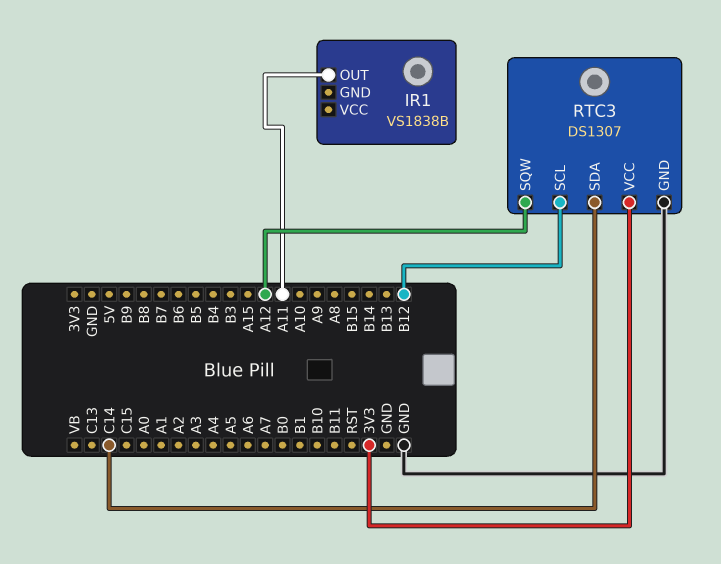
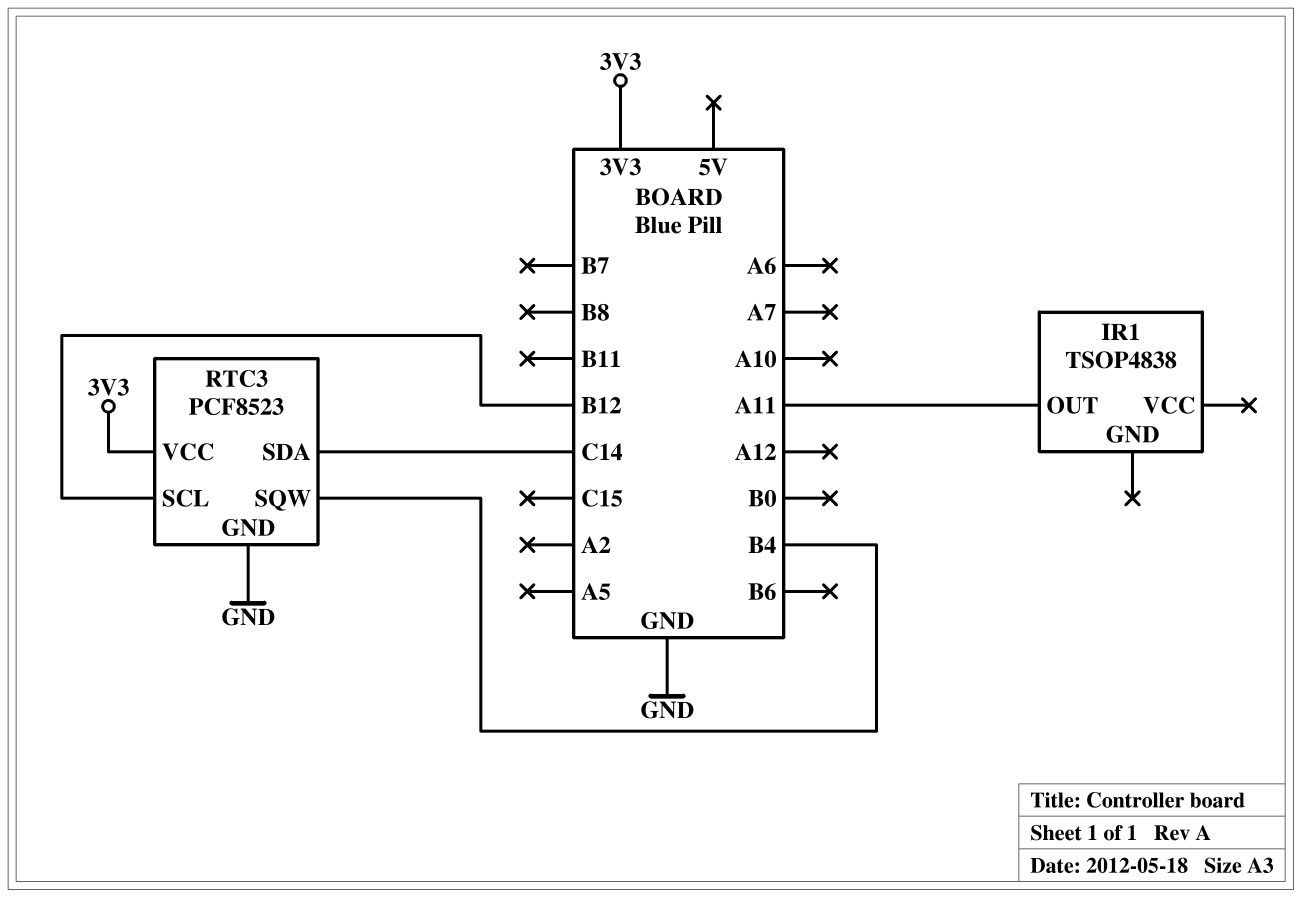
IR1: VS1838B -> TSOP4838
RTC3: DS1307 -> PCF8523
RTC3 pin SQW: A12 -> B4

